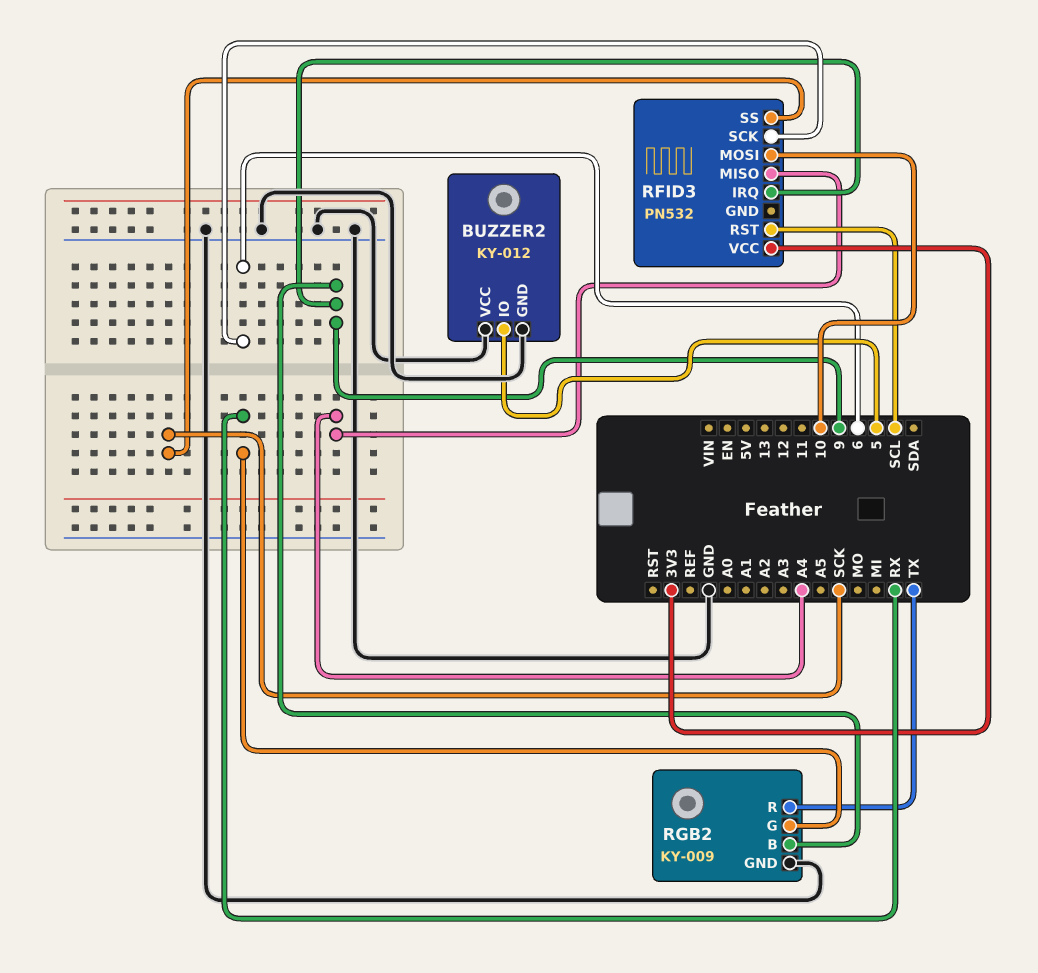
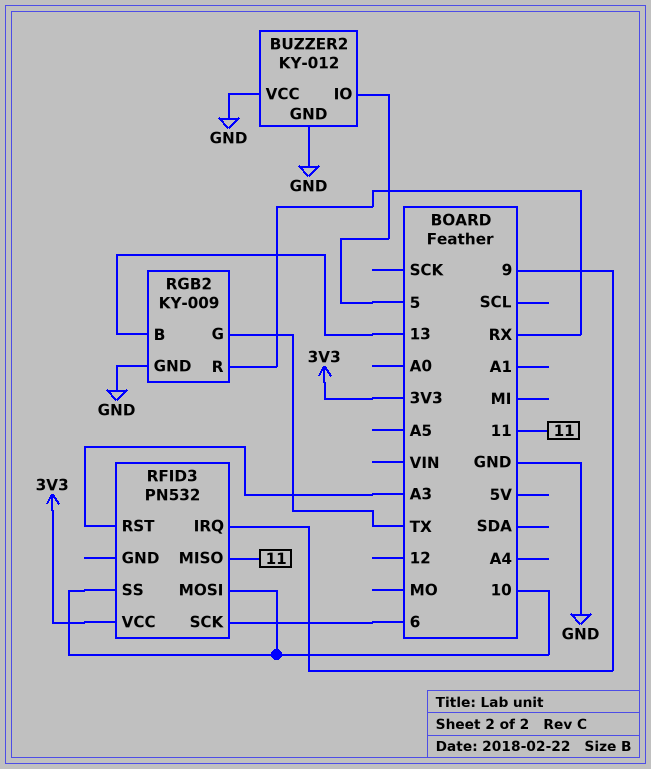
RFID3 pin MISO: A4 -> 11
RFID3 pin RST: SCL -> A3
RFID3 pin SS: SCK -> 10
RGB2 pin B: 9 -> 13
RGB2 pin G: RX -> TX
RGB2 pin R: TX -> RX

